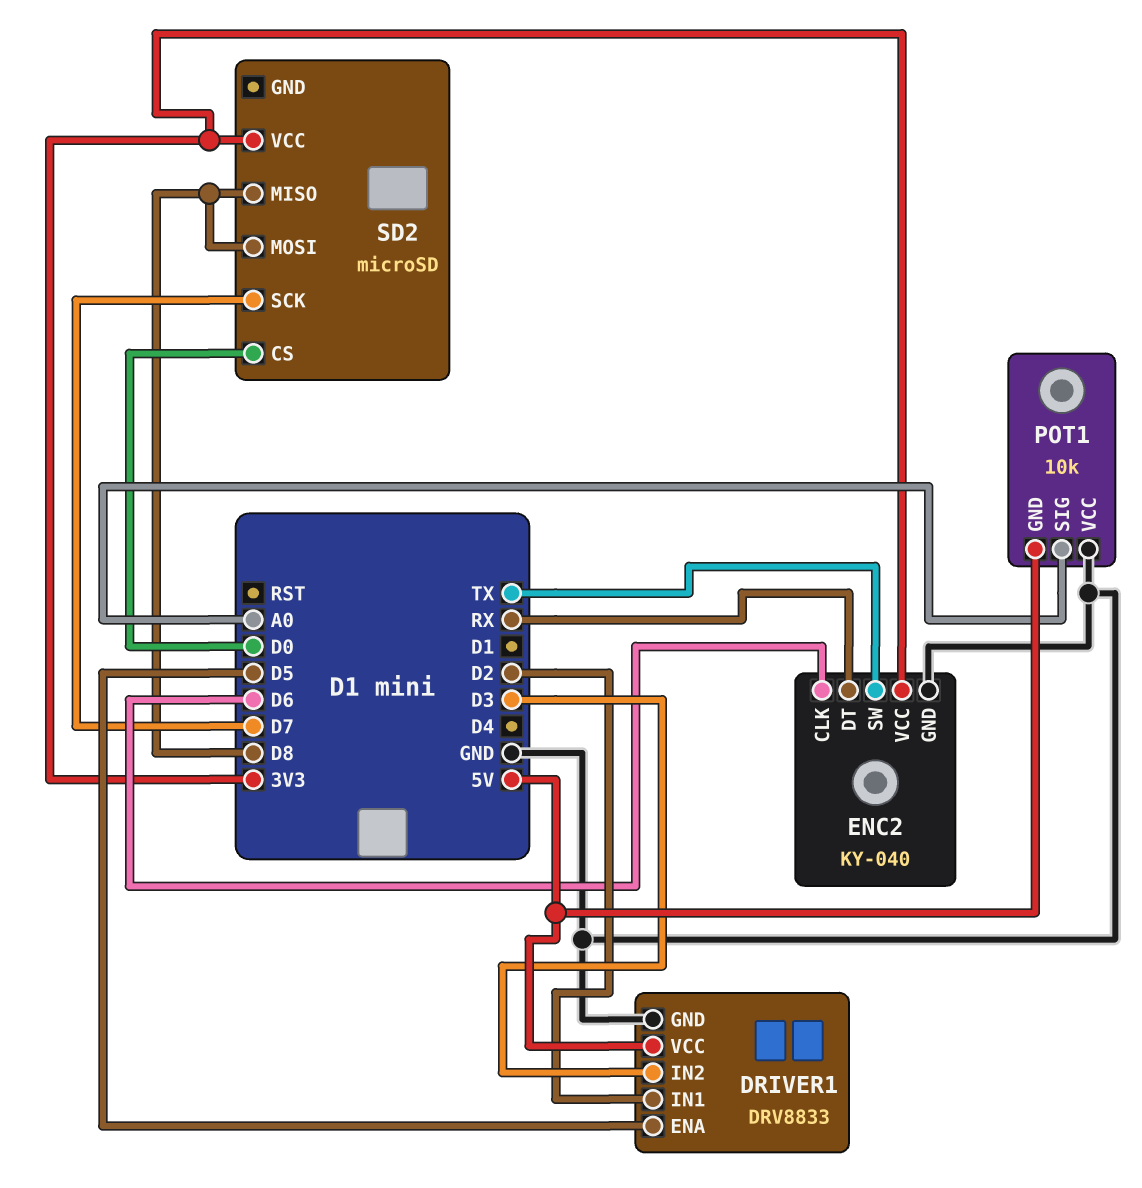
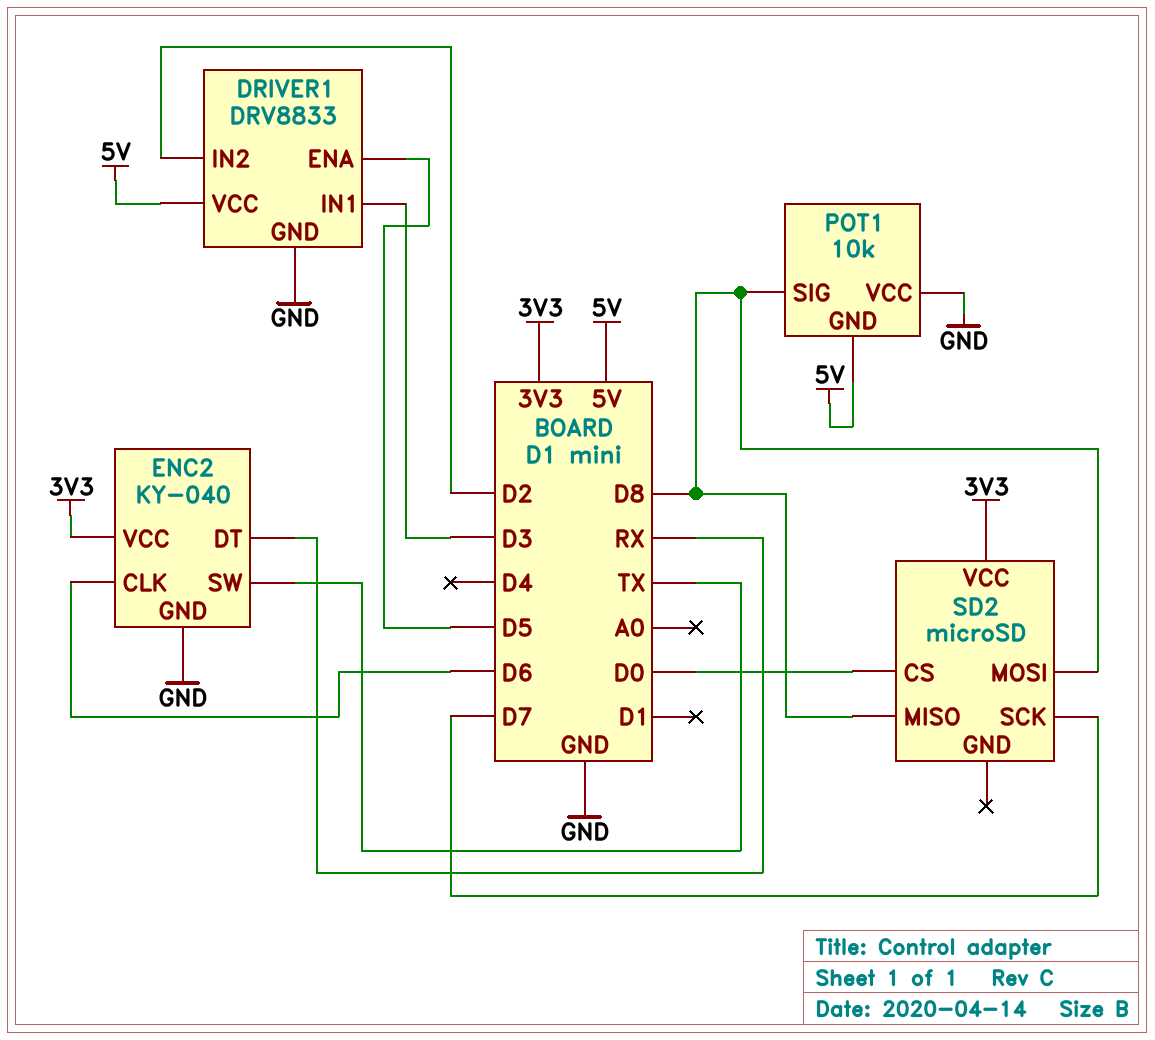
DRIVER1 pin IN1: D2 -> D3
DRIVER1 pin IN2: D3 -> D2
POT1 pin SIG: A0 -> D8

